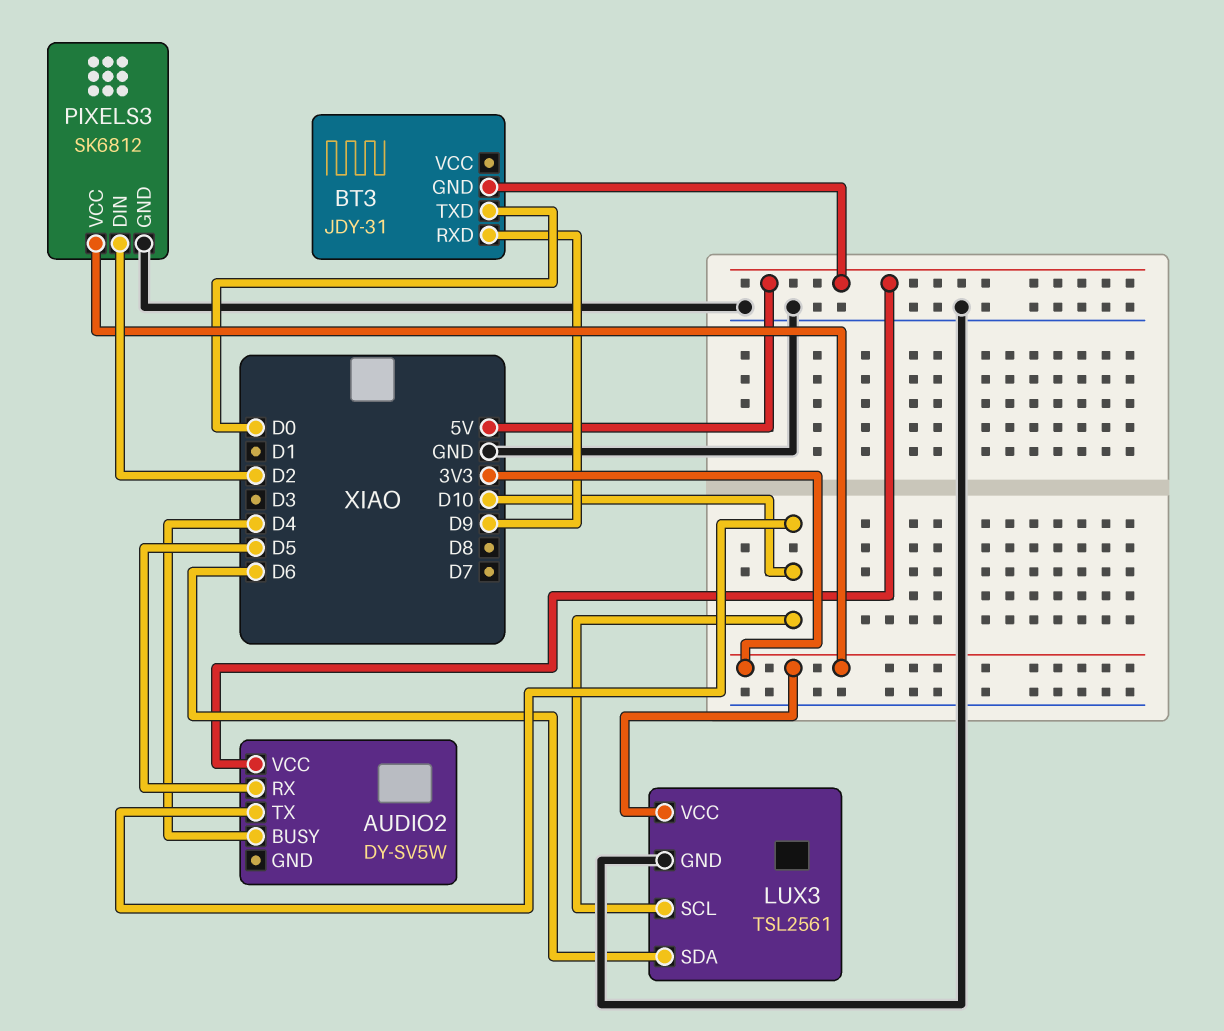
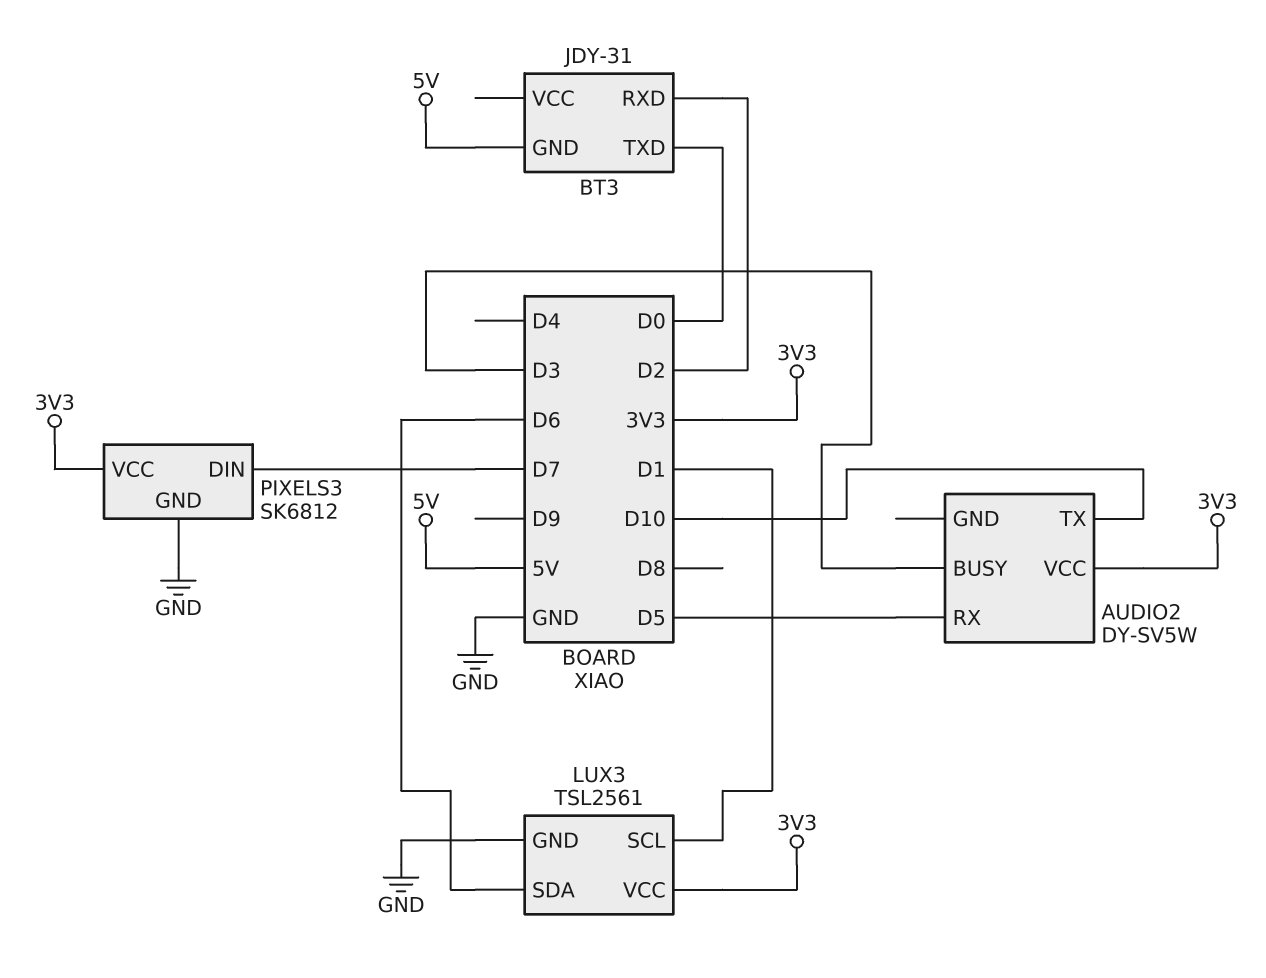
AUDIO2 pin BUSY: D4 -> D3
AUDIO2 pin VCC: 5V -> 3V3
BT3 pin RXD: D9 -> D2
LUX3 pin SCL: D10 -> D1
PIXELS3 pin DIN: D2 -> D7

